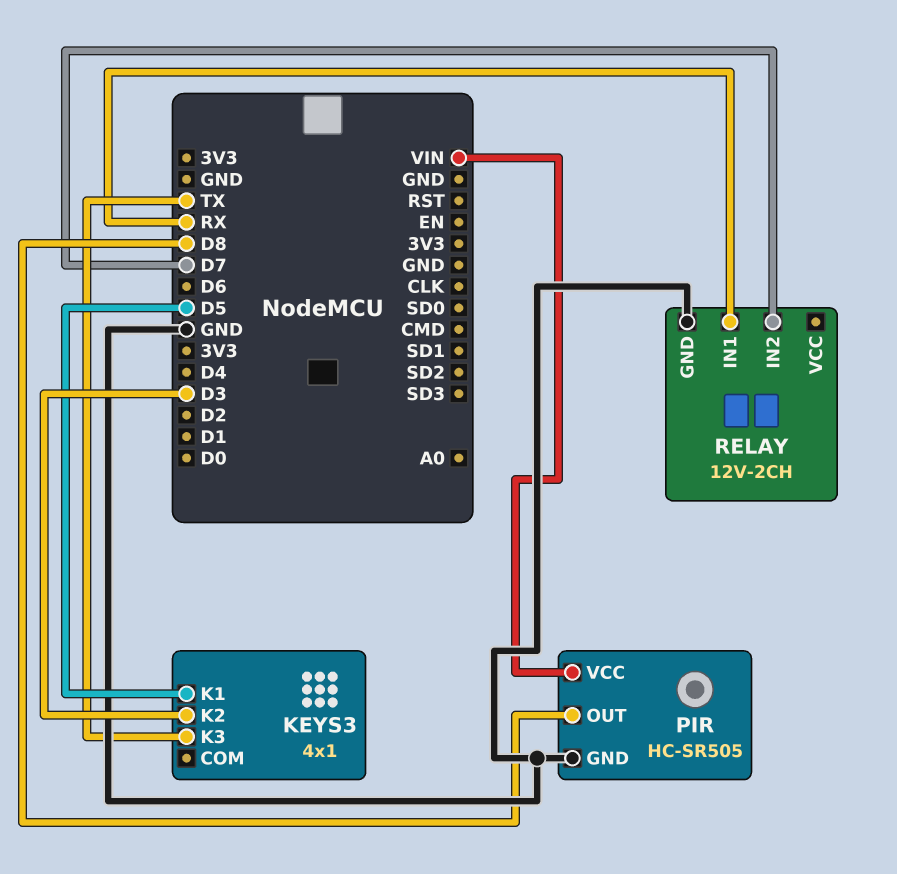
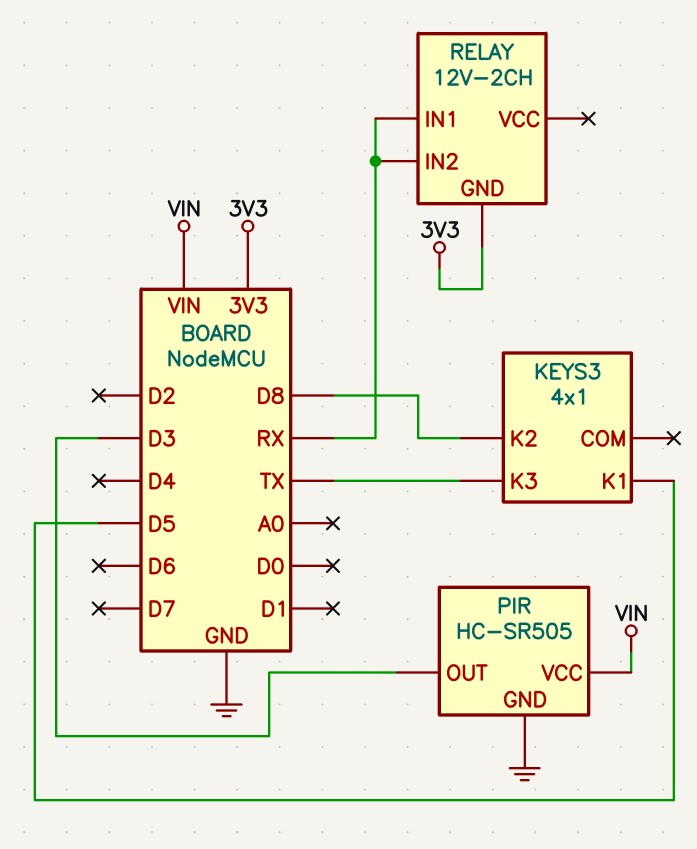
KEYS3 pin K2: D3 -> D8
PIR pin OUT: D8 -> D3
RELAY pin GND: GND -> 3V3
RELAY pin IN2: D7 -> RX

